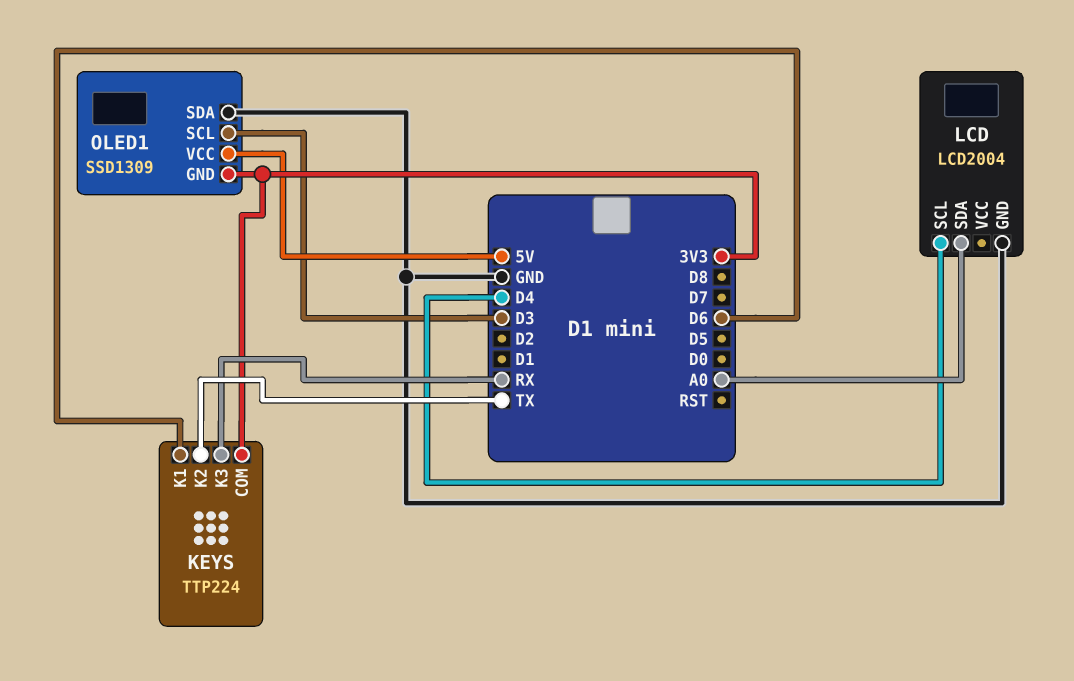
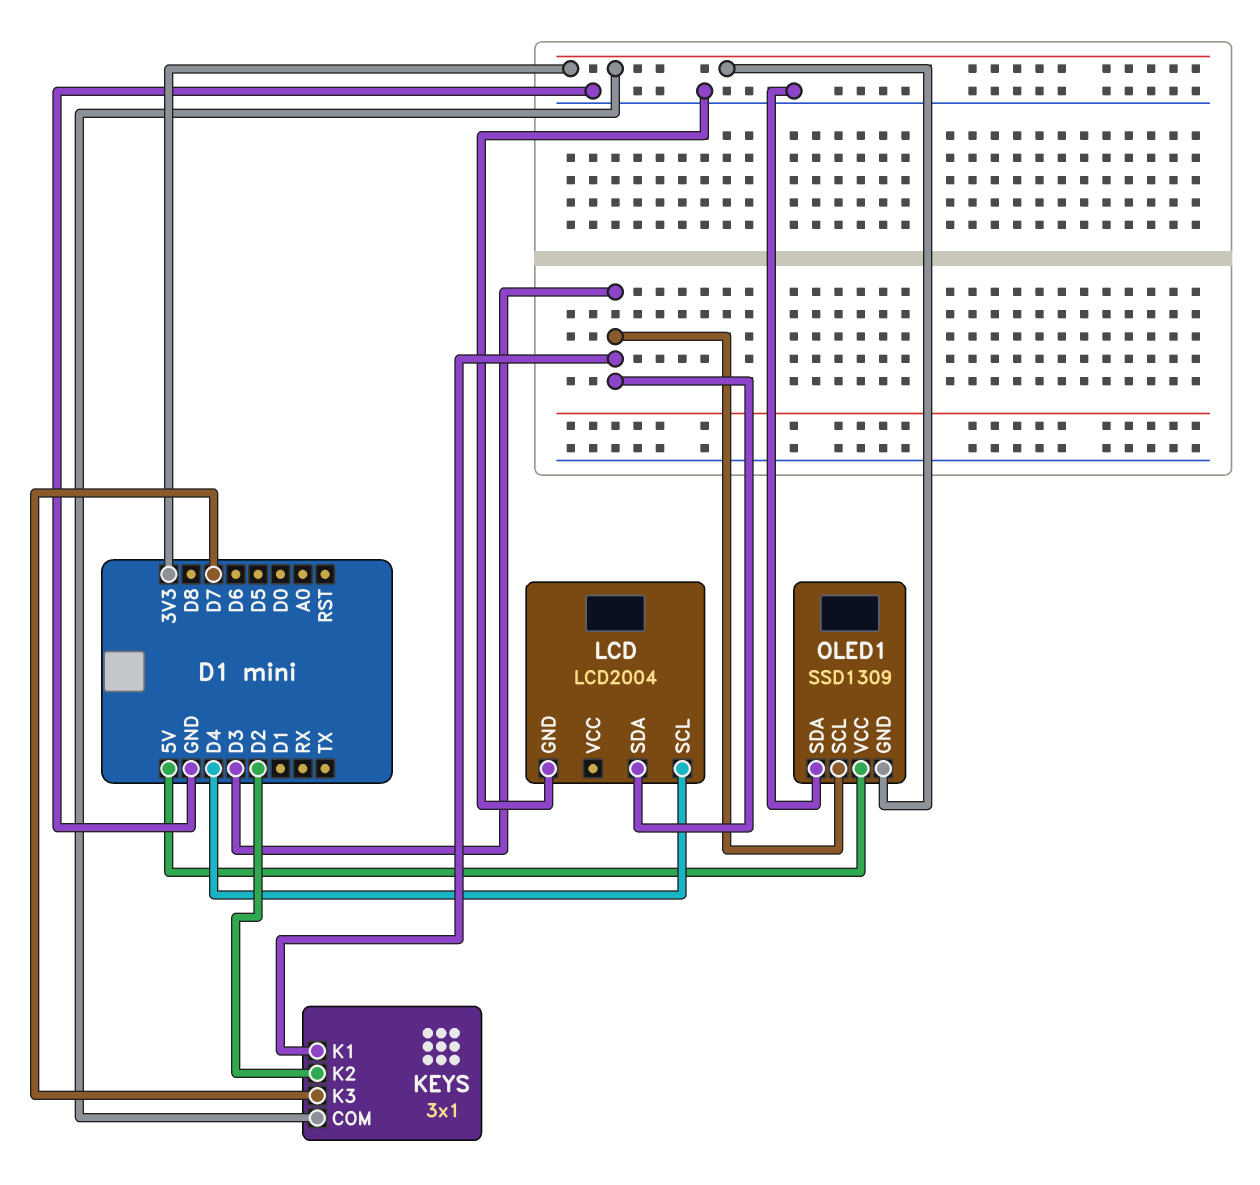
KEYS: TTP224 -> 3x1
KEYS pin K1: D6 -> D3
KEYS pin K2: TX -> D2
KEYS pin K3: RX -> D7
LCD pin SDA: A0 -> D3

